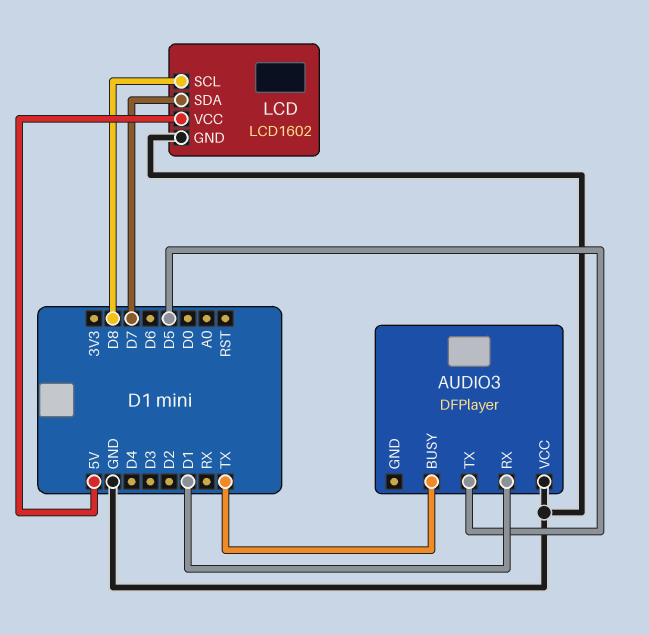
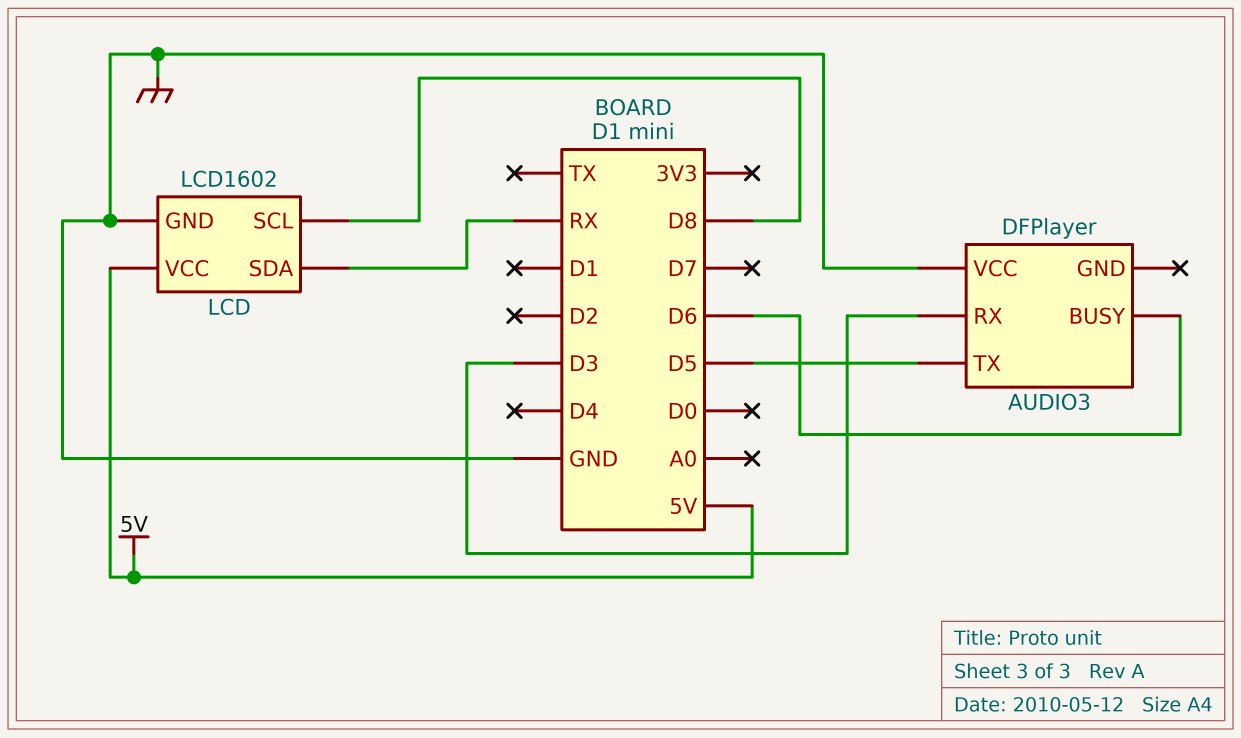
AUDIO3 pin BUSY: TX -> D6
AUDIO3 pin RX: D1 -> D3
LCD pin SDA: D7 -> RX

